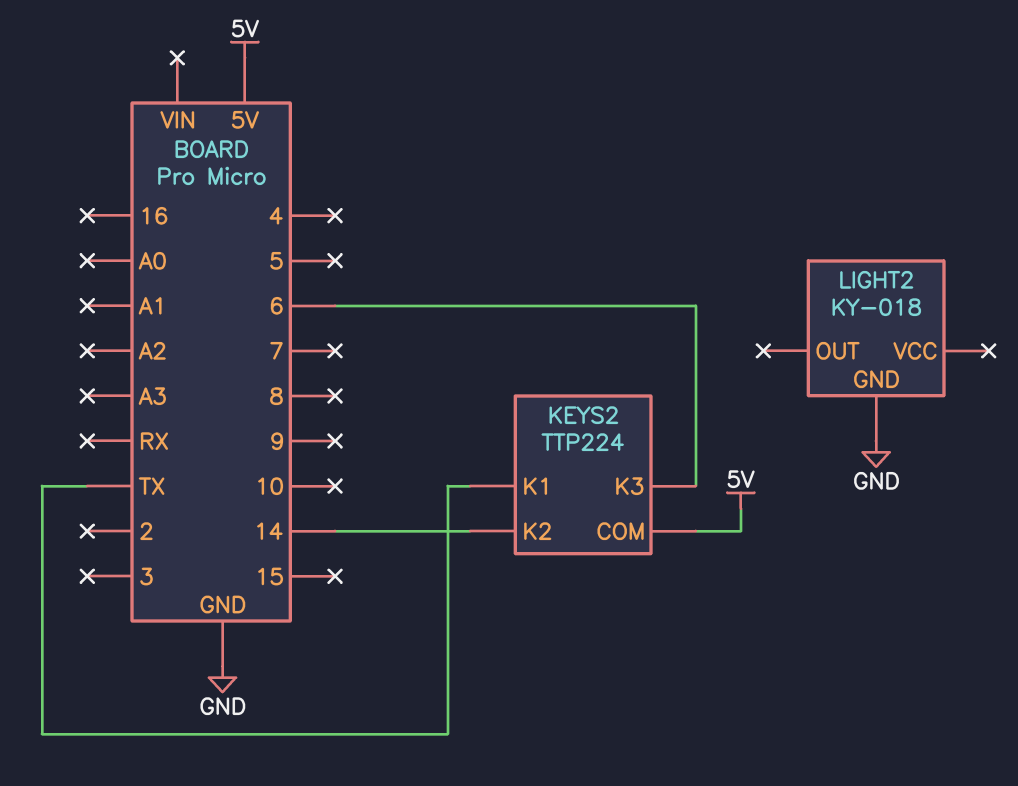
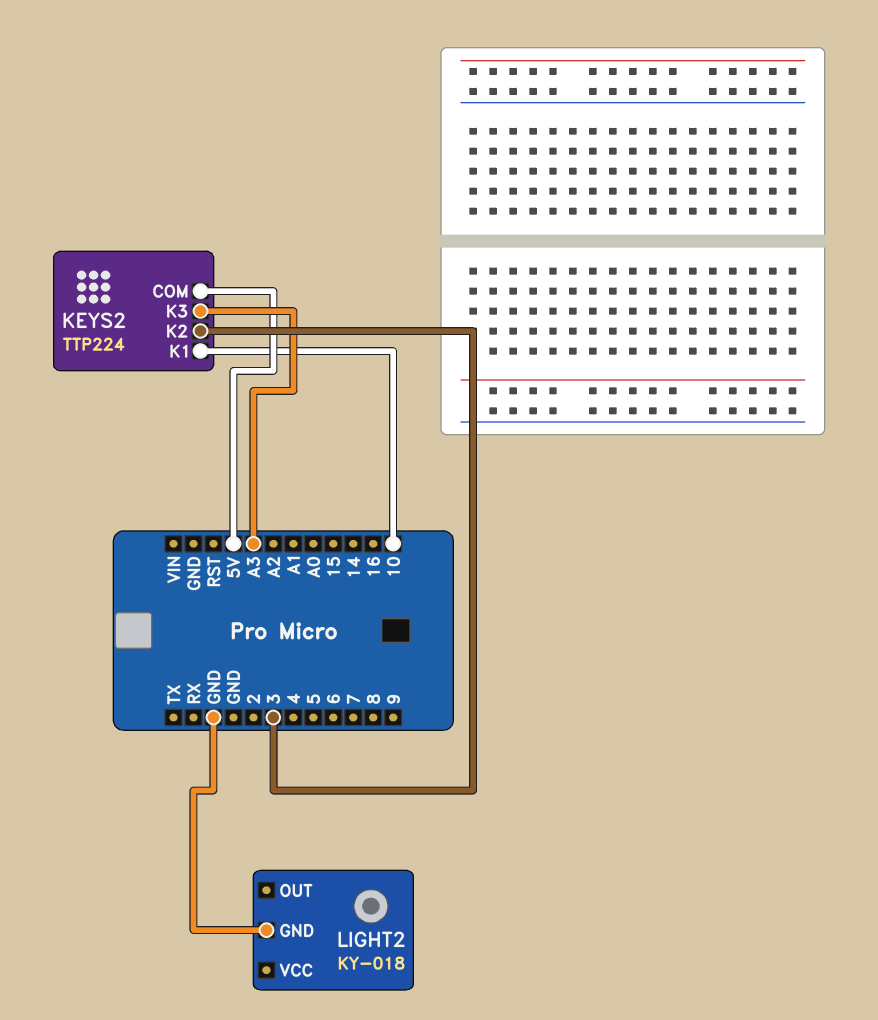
KEYS2 pin K1: TX -> 10
KEYS2 pin K2: 14 -> 3
KEYS2 pin K3: 6 -> A3

